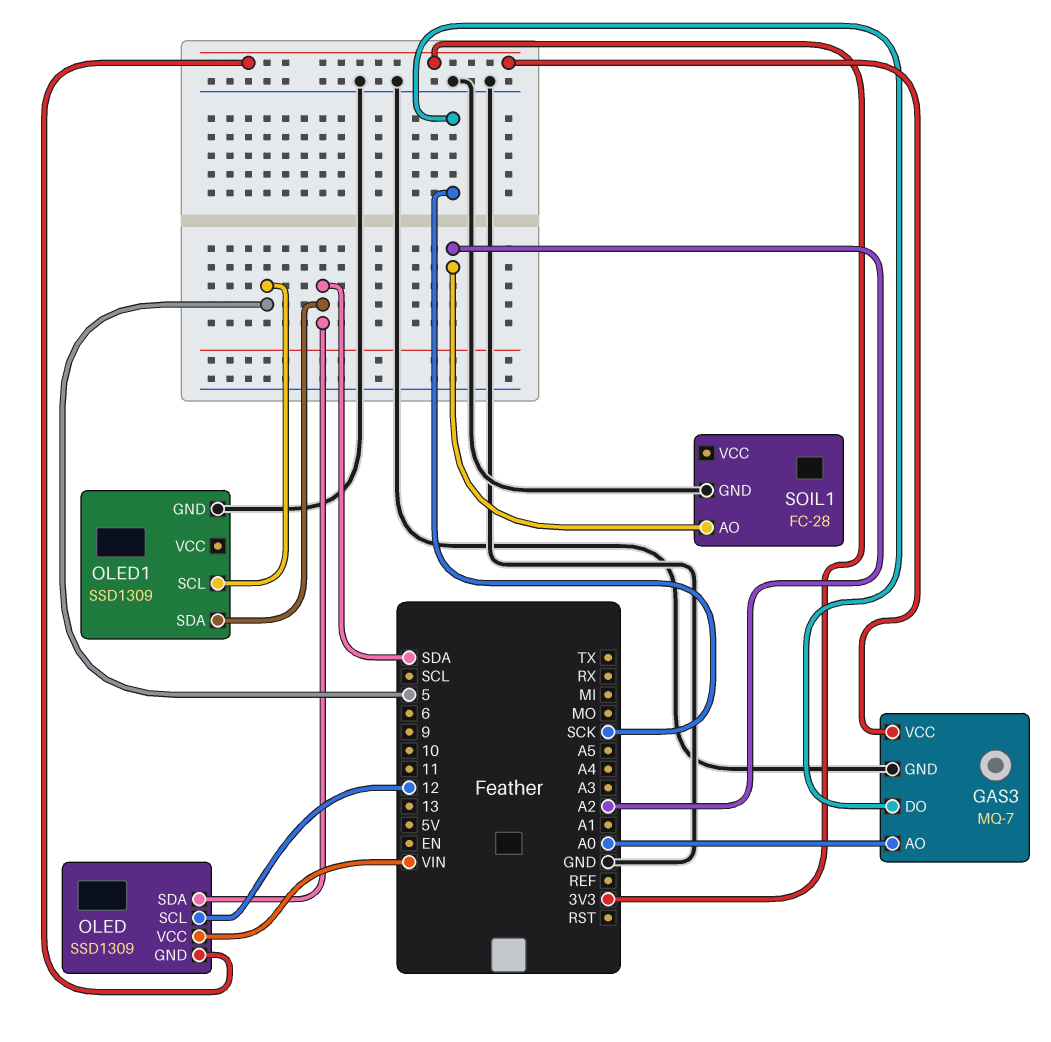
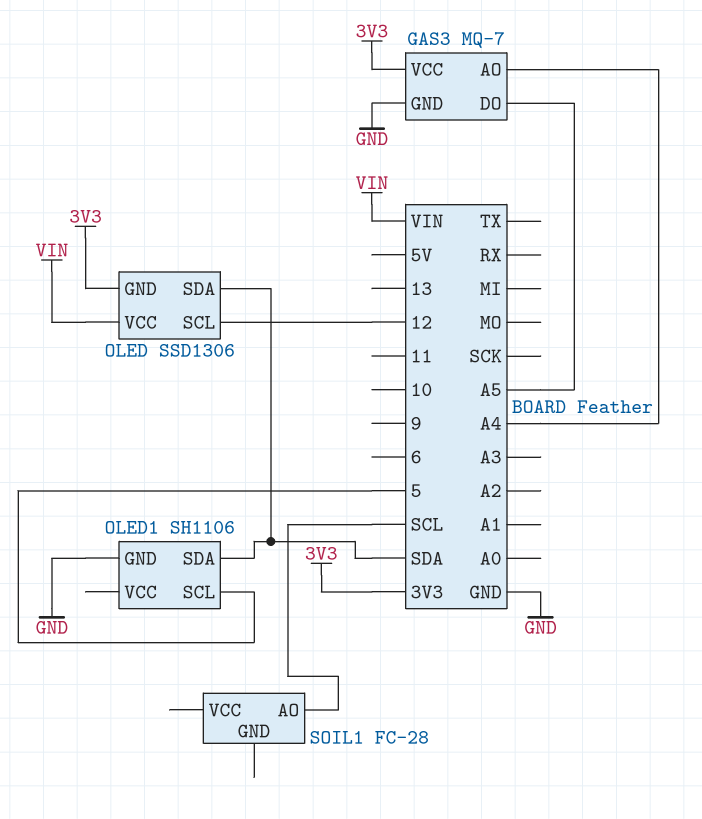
GAS3 pin AO: A0 -> A4
GAS3 pin DO: SCK -> A5
OLED: SSD1309 -> SSD1306
OLED1: SSD1309 -> SH1106
SOIL1 pin AO: A2 -> SCL
SOIL1 pin GND: GND -> none

